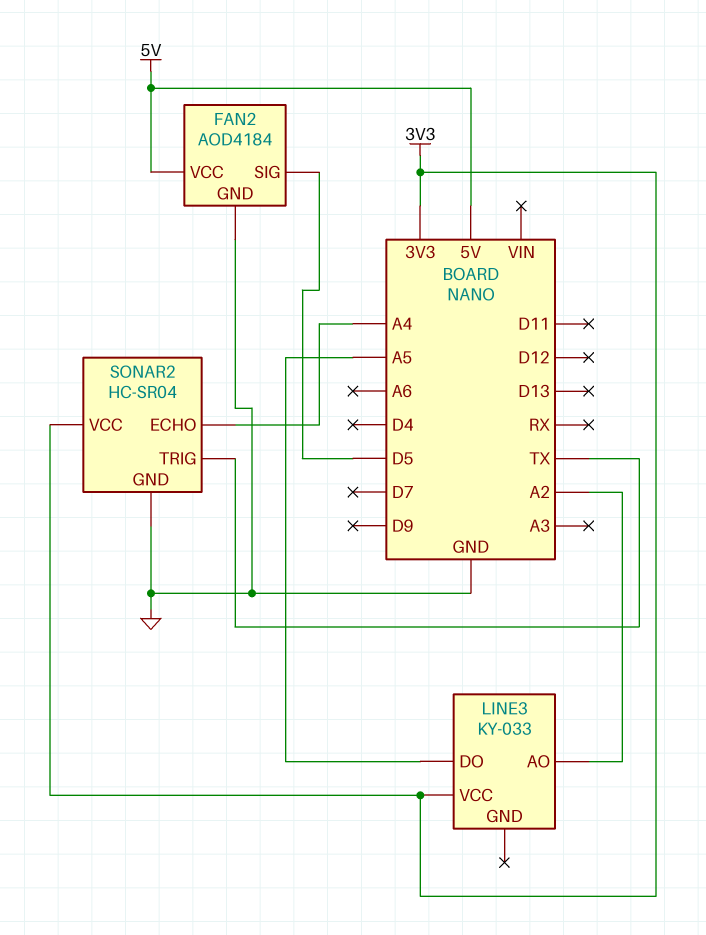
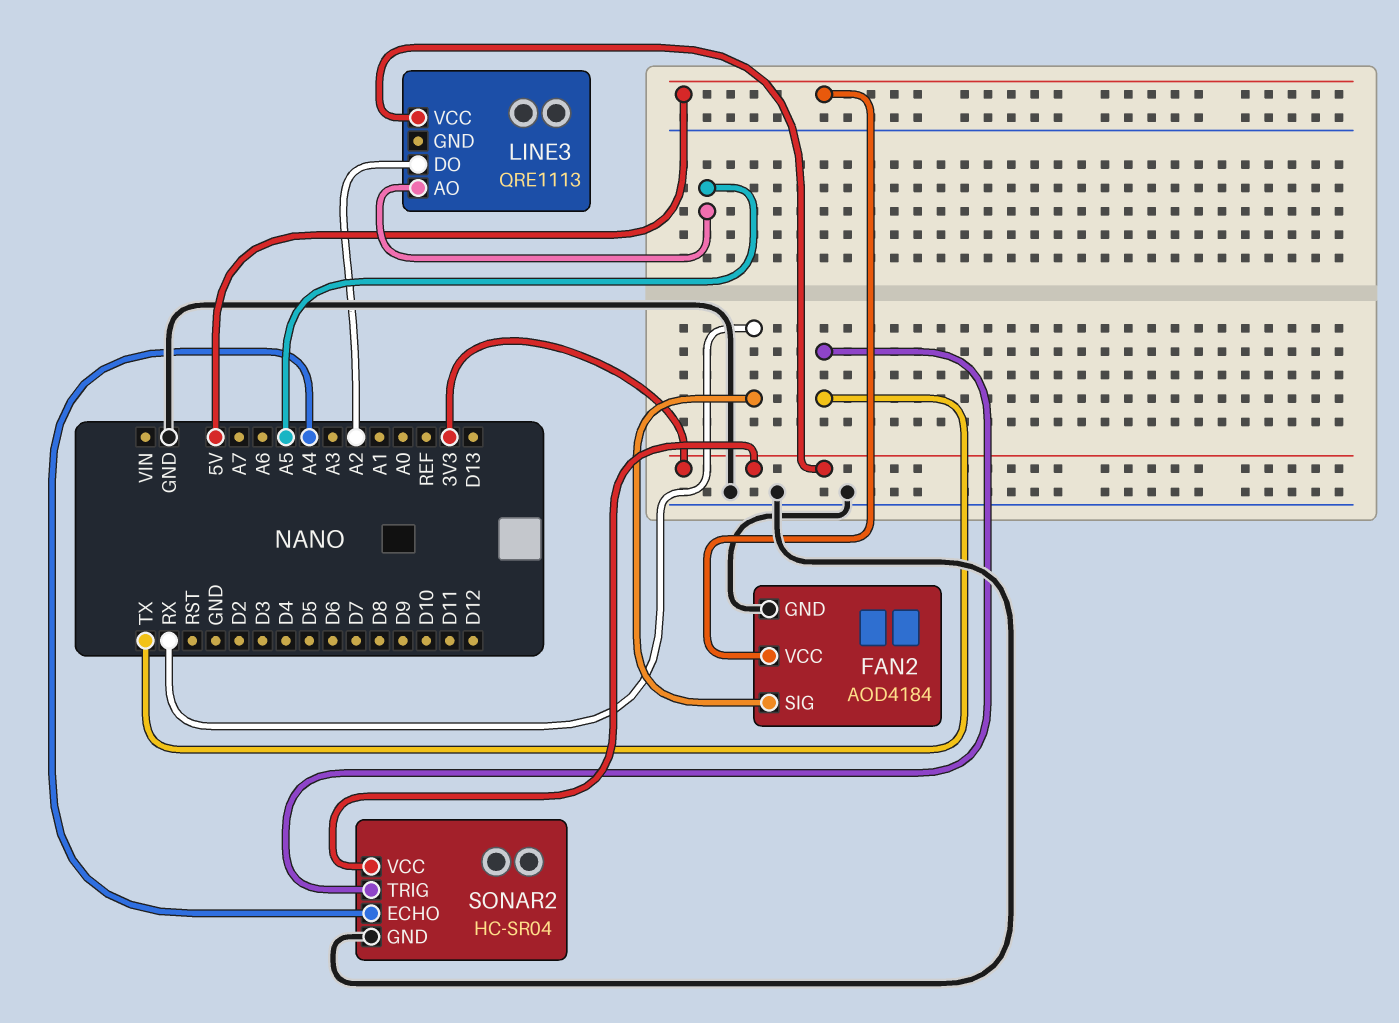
FAN2 pin SIG: D5 -> RX
LINE3: KY-033 -> QRE1113
LINE3 pin AO: A2 -> A5
LINE3 pin DO: A5 -> A2

